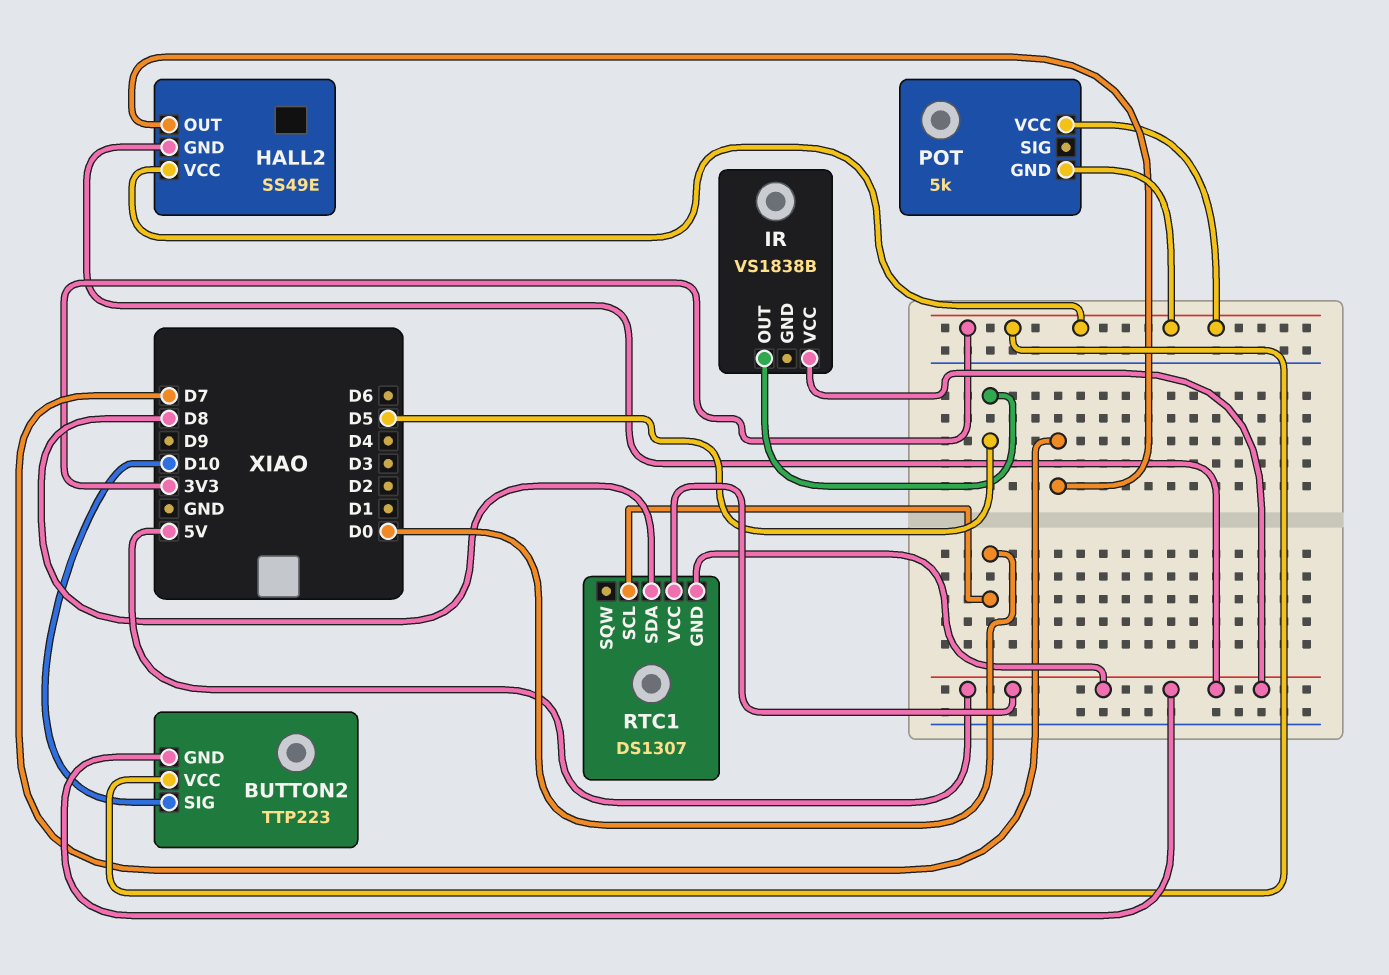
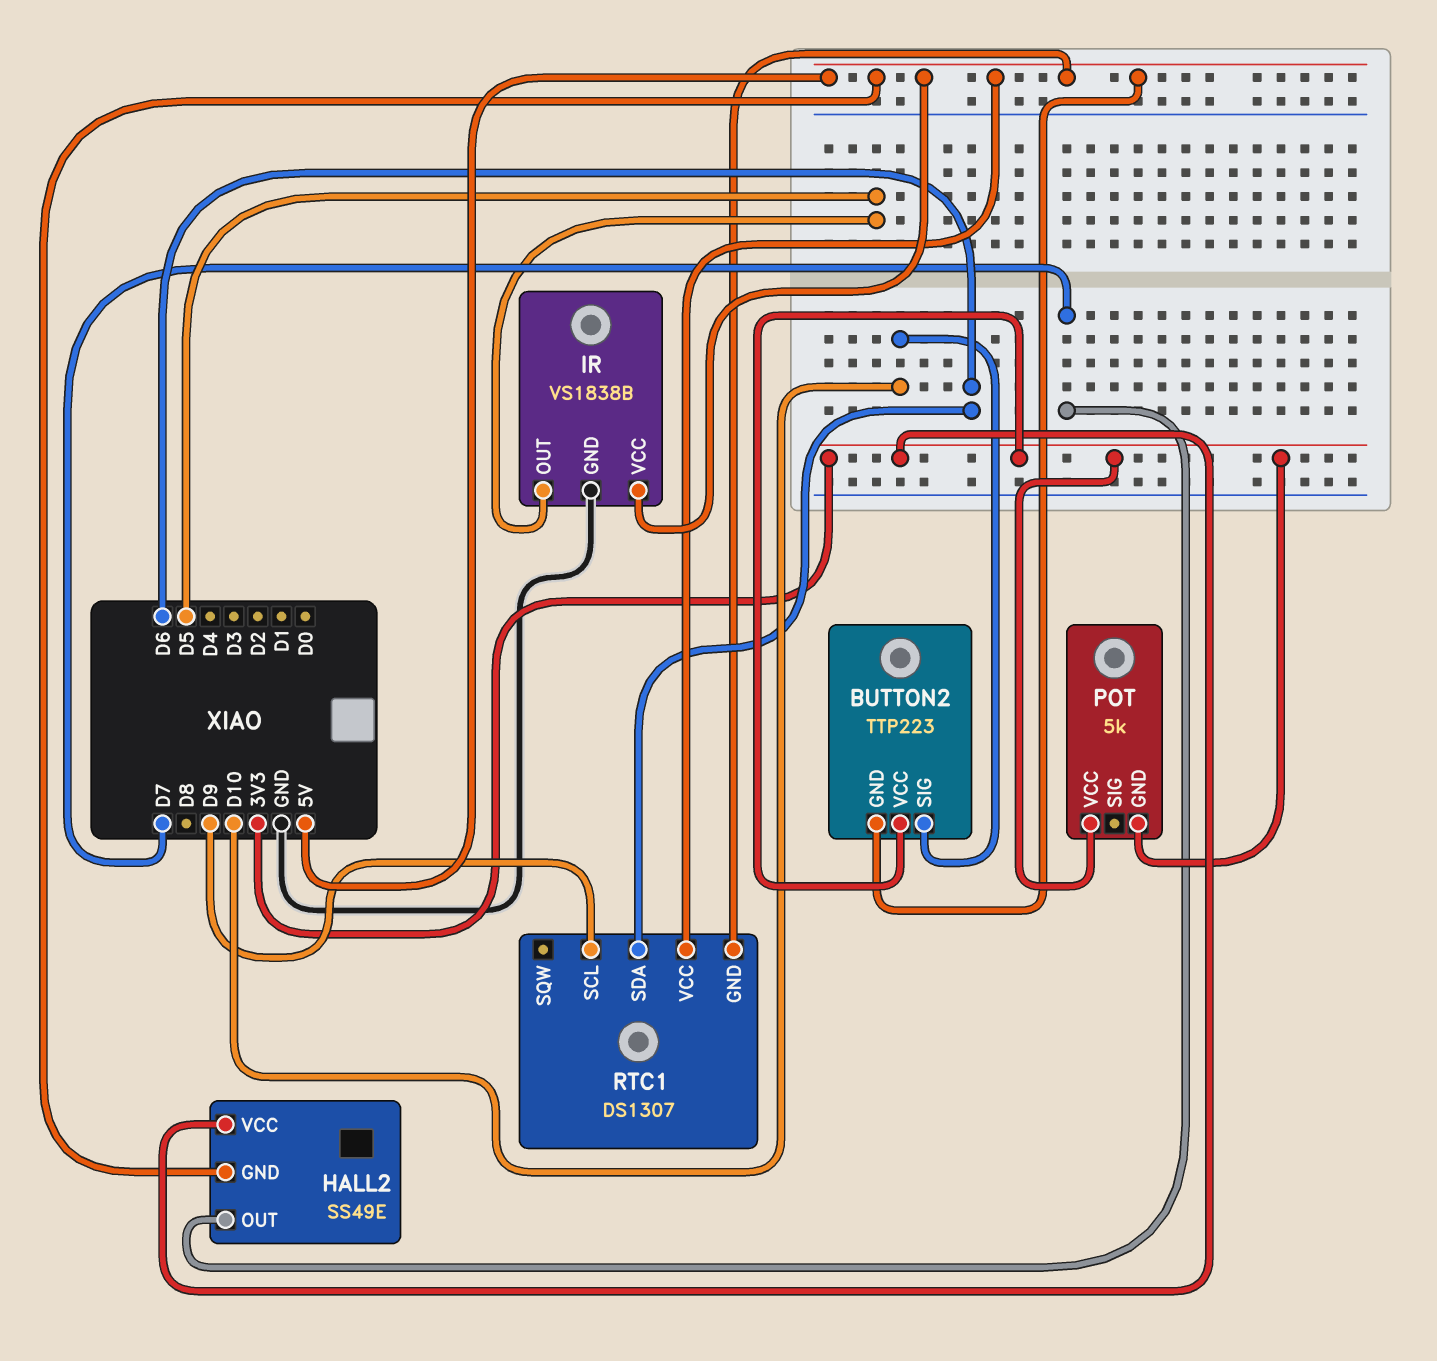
IR pin GND: none -> GND
RTC1 pin SCL: D0 -> D9
RTC1 pin SDA: D8 -> D6

